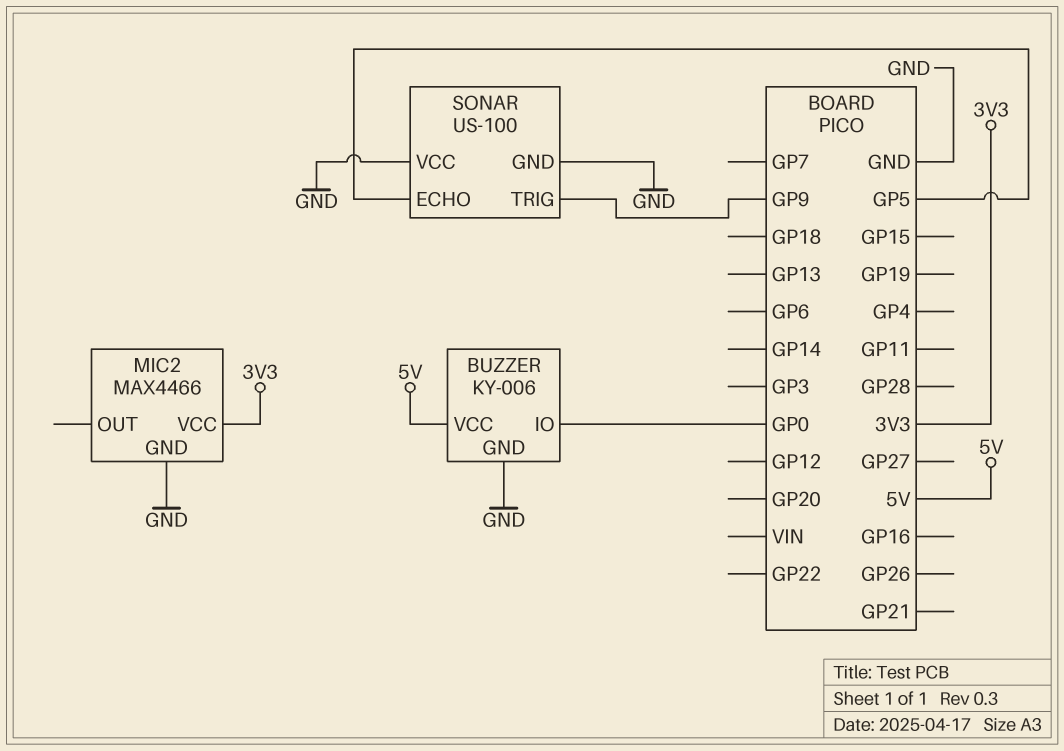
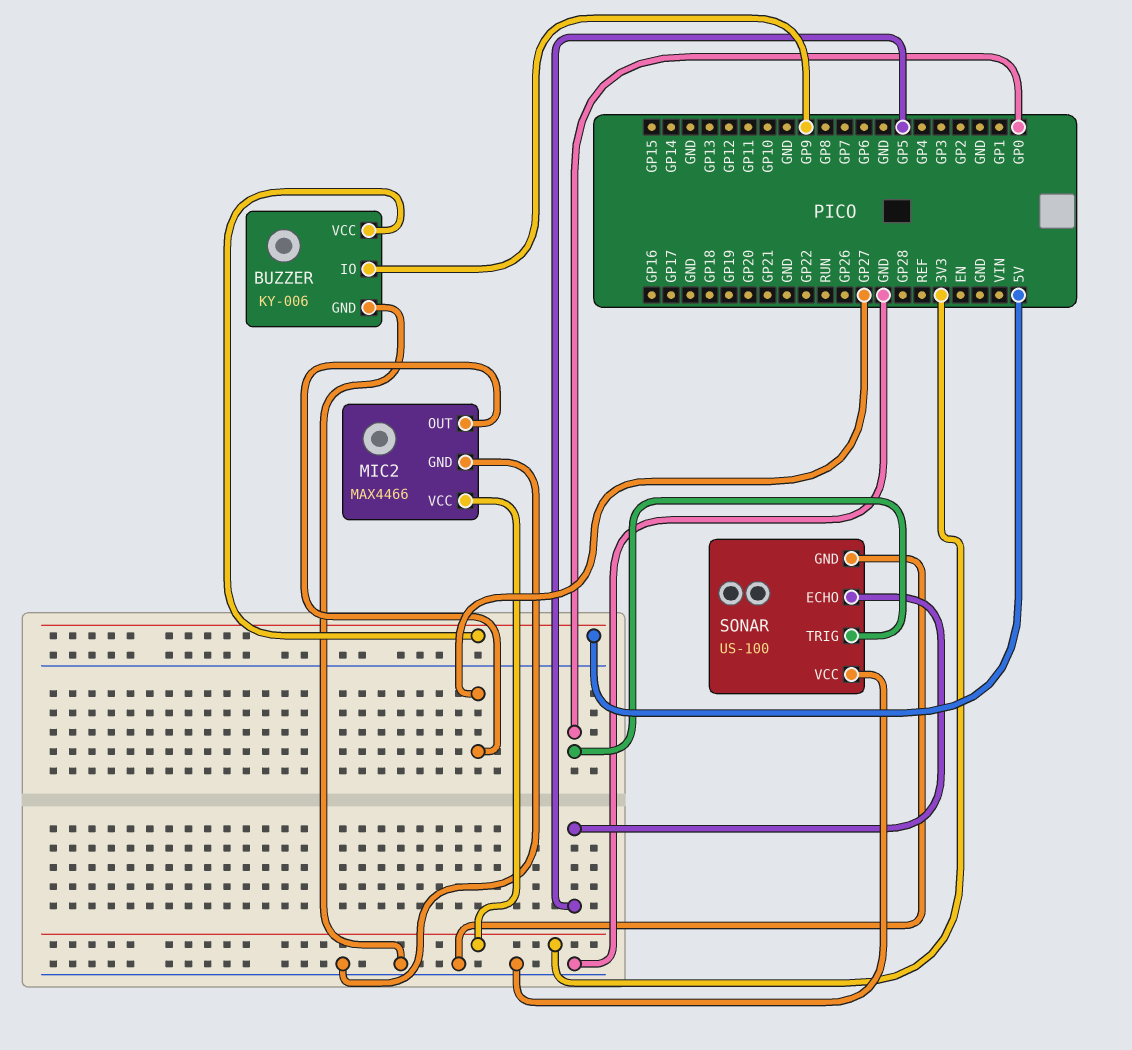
BUZZER pin IO: GP0 -> GP9
MIC2 pin OUT: none -> GP27
SONAR pin TRIG: GP9 -> GP0

